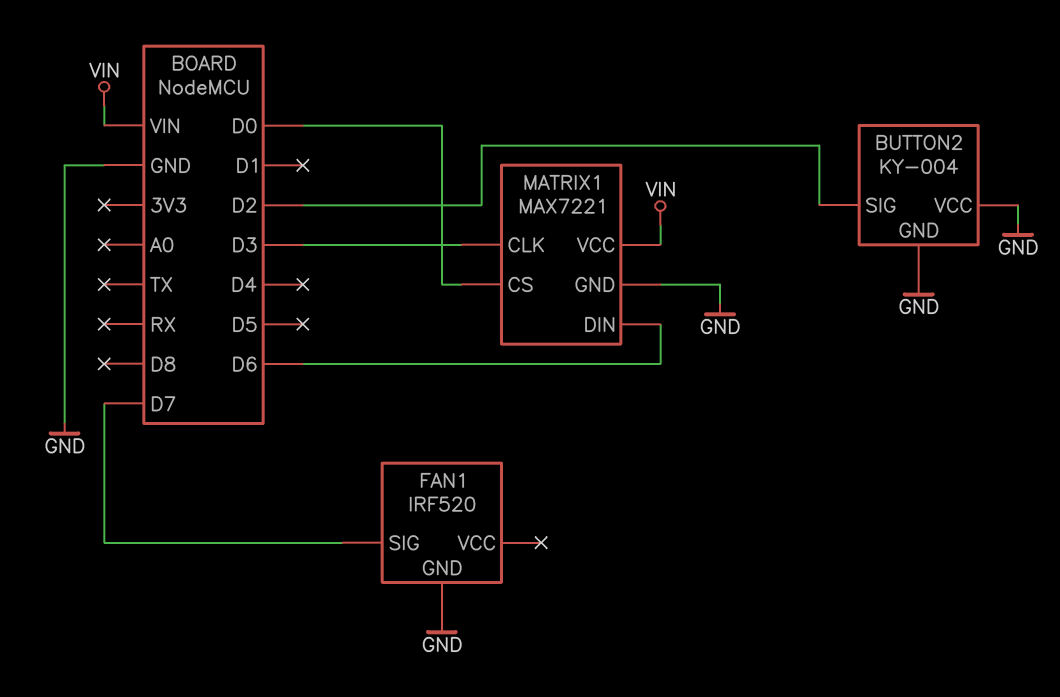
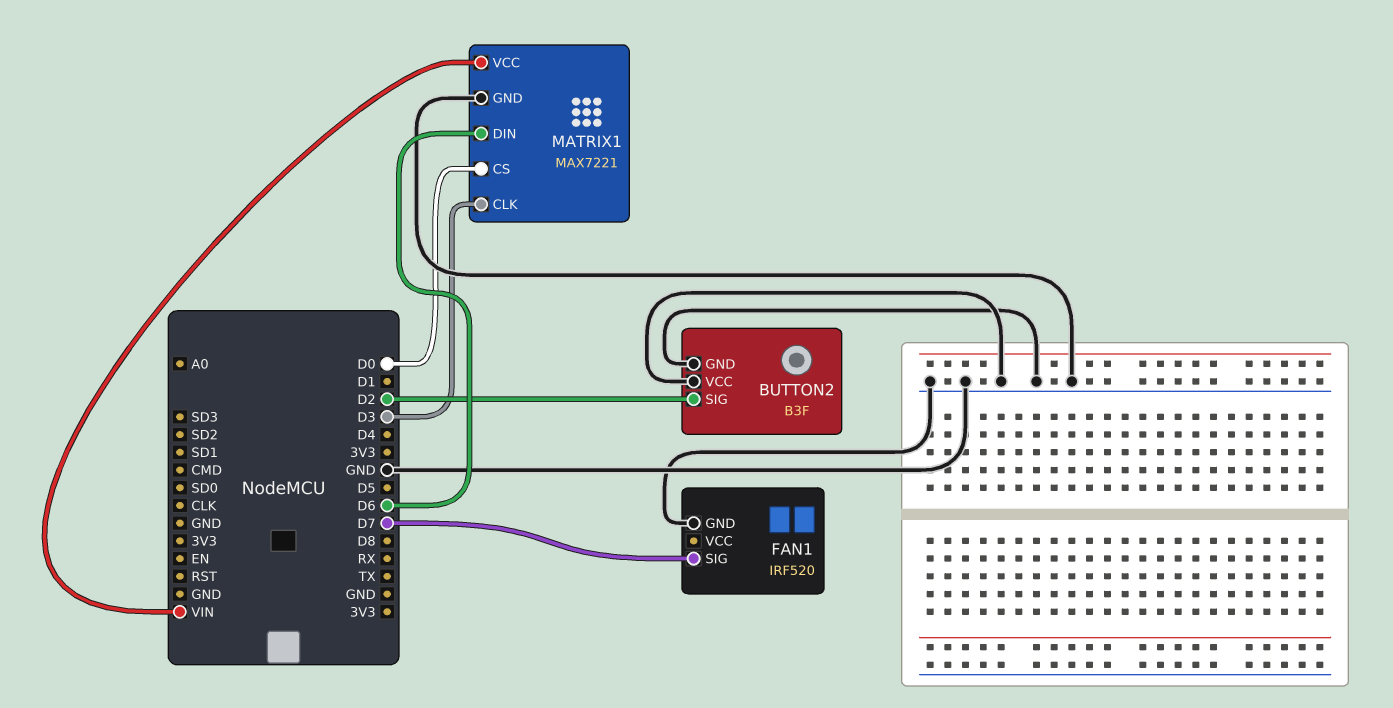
BUTTON2: KY-004 -> B3F

